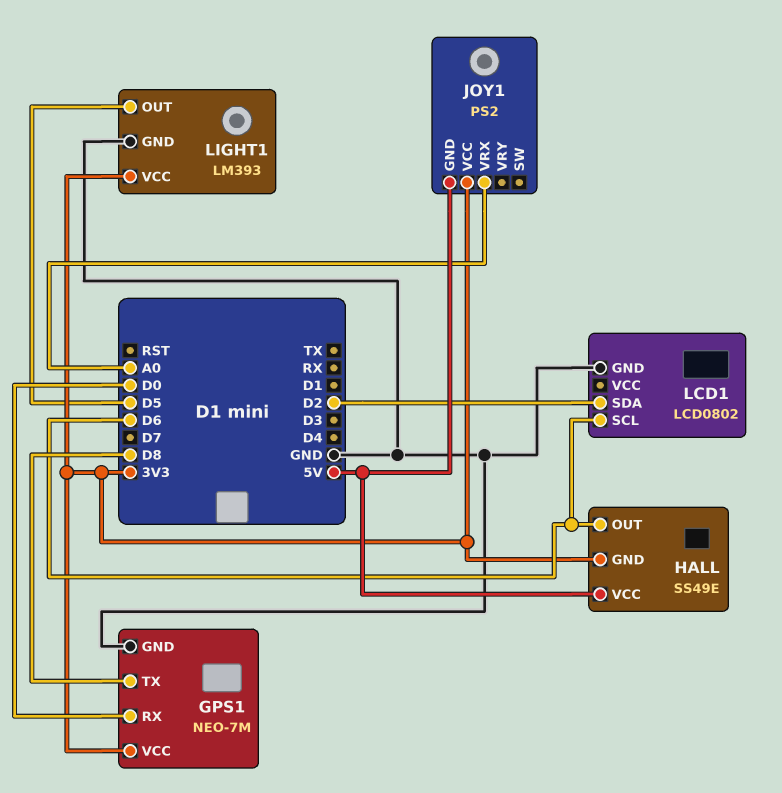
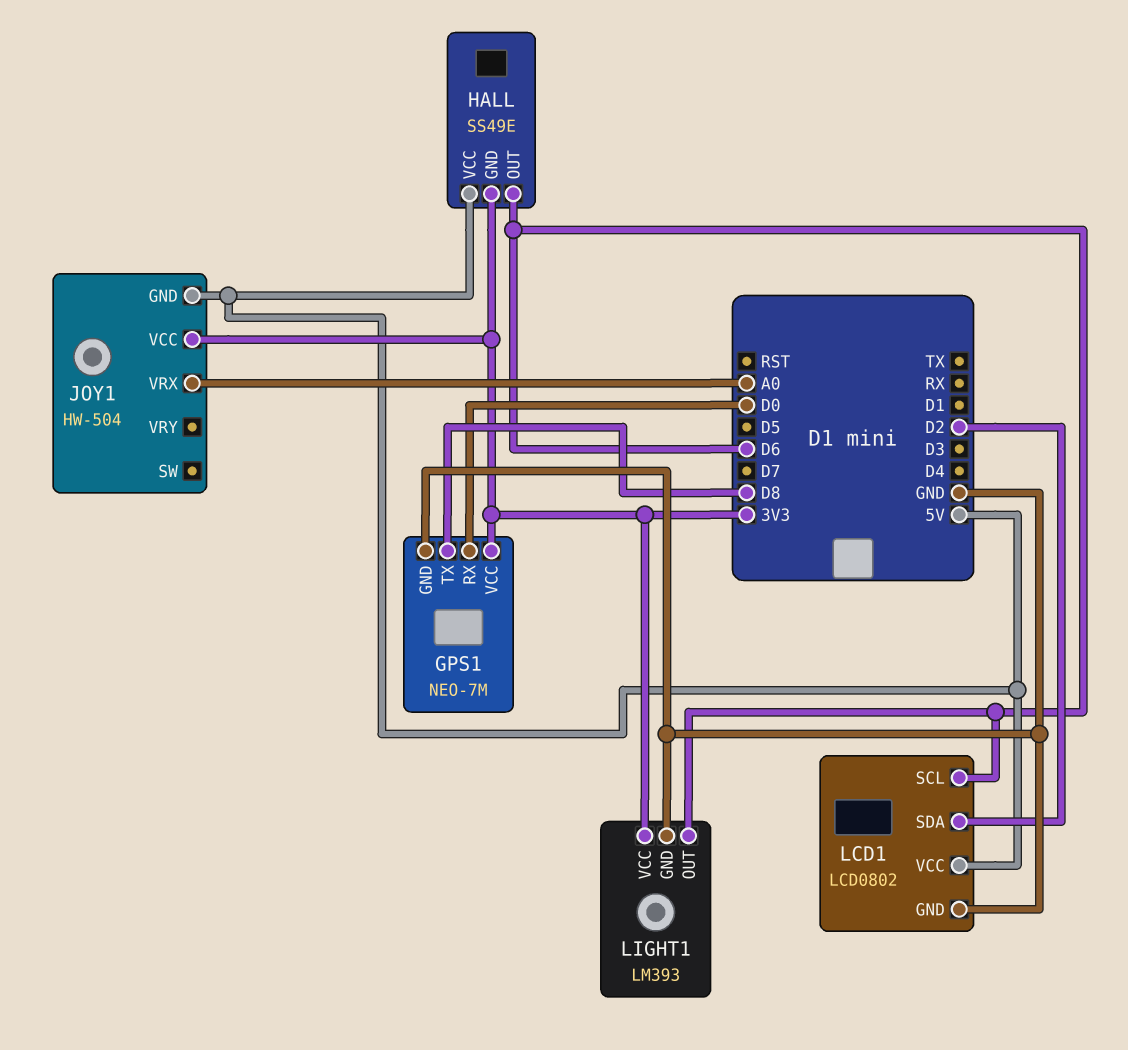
JOY1: PS2 -> HW-504
LCD1 pin VCC: none -> 5V
LIGHT1 pin OUT: D5 -> D6

